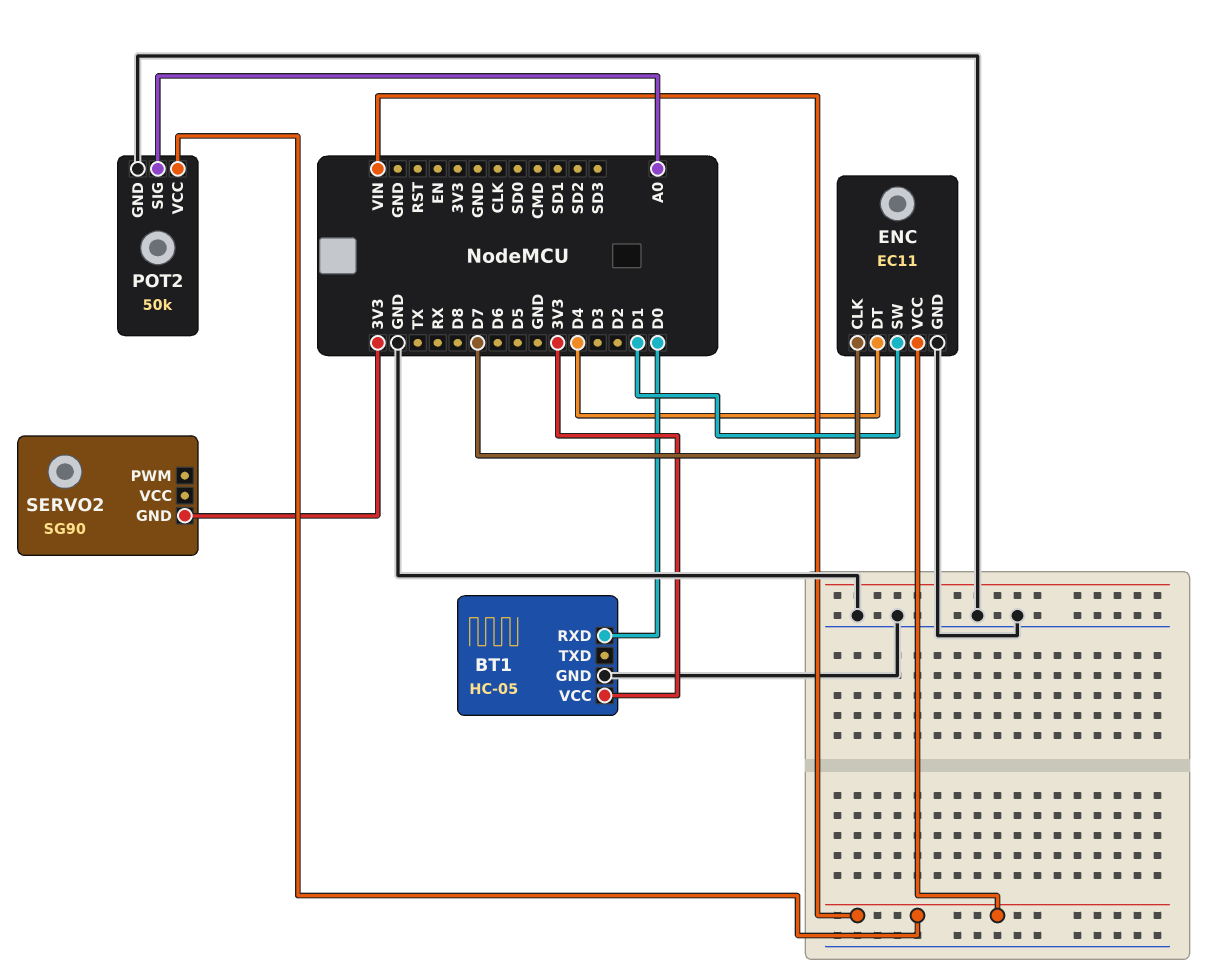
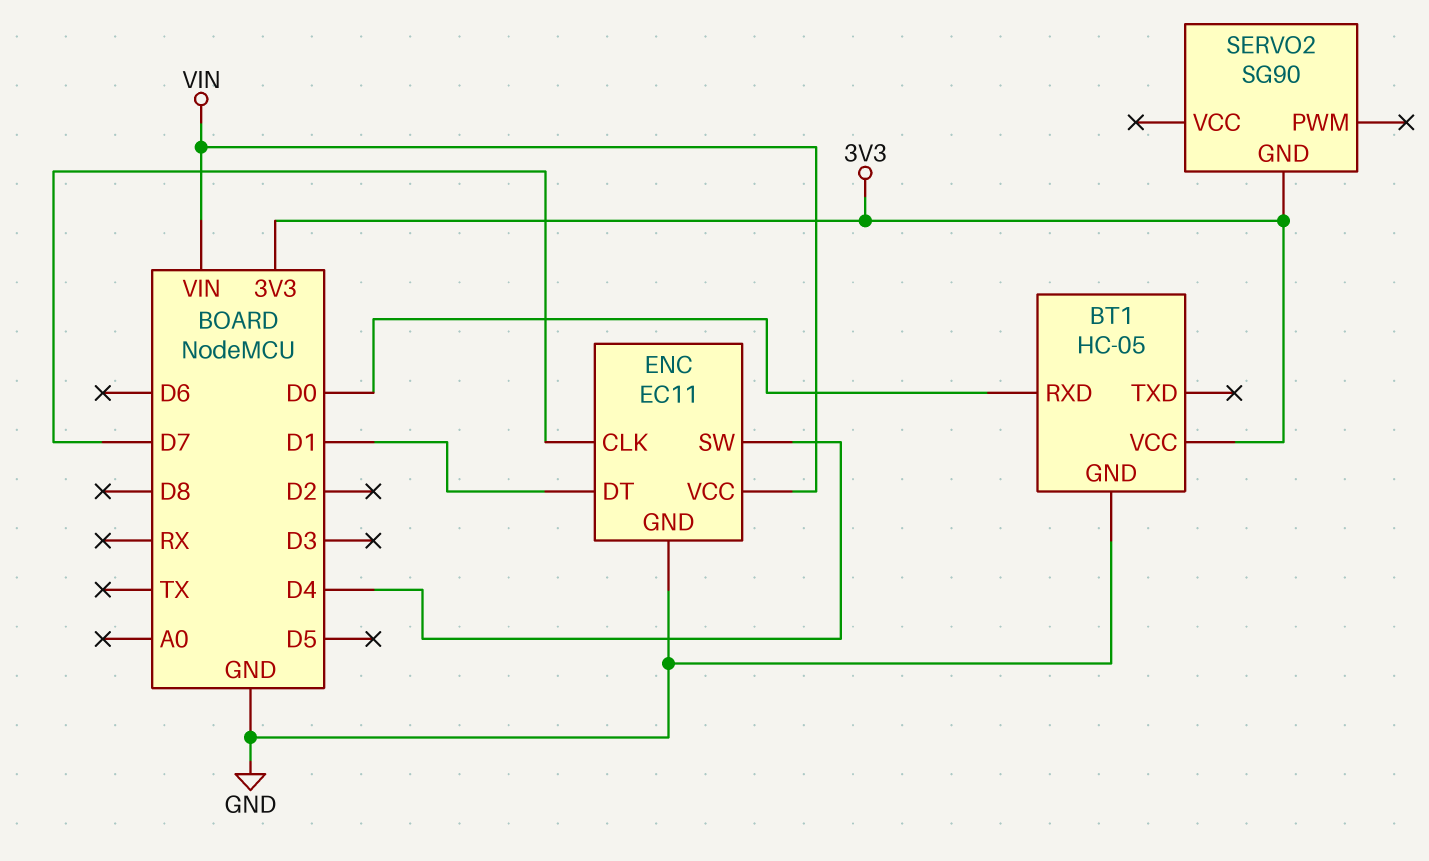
ENC pin DT: D4 -> D1
ENC pin SW: D1 -> D4
POT2: 50k -> none
POT2 pin GND: GND -> none
POT2 pin SIG: A0 -> none
POT2 pin VCC: VIN -> none

